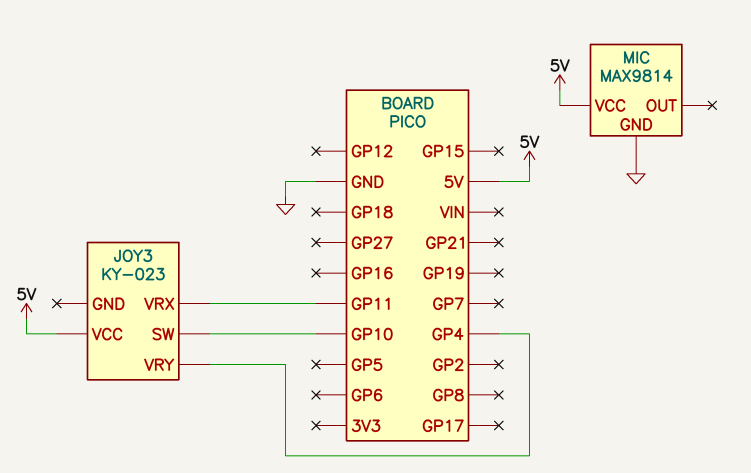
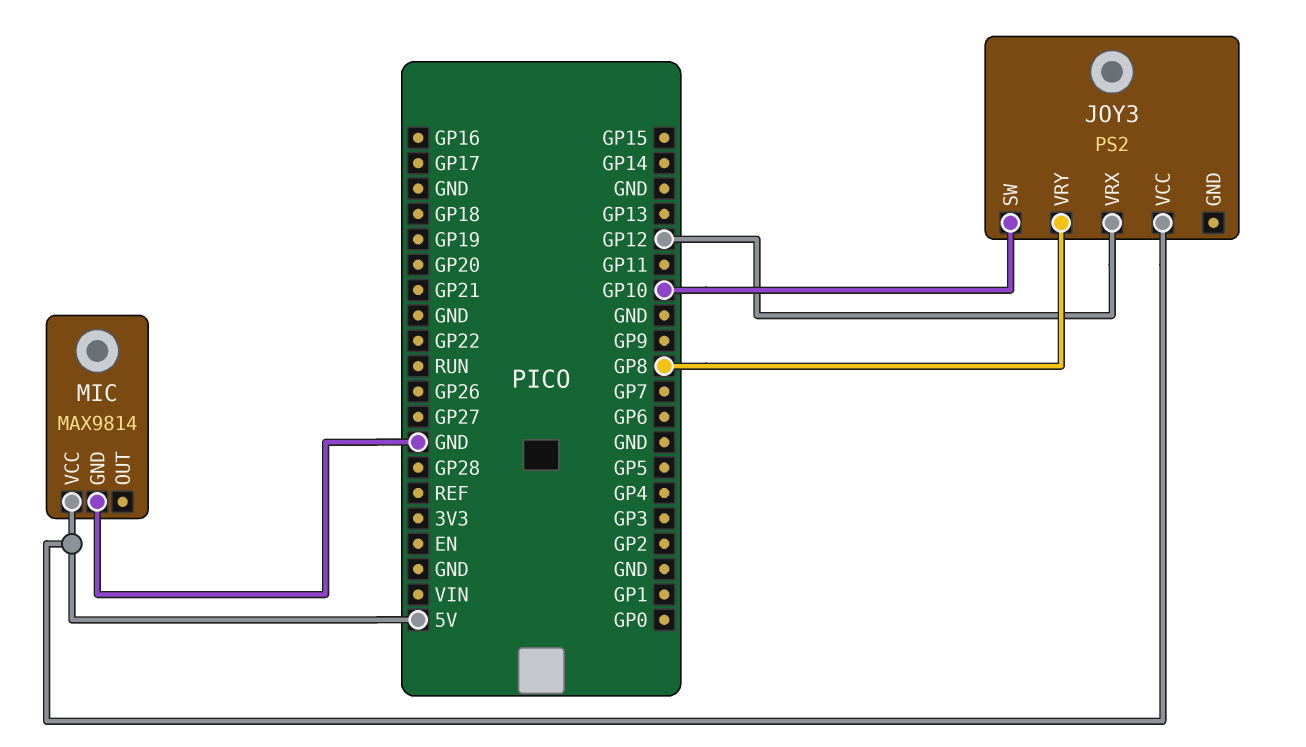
JOY3: KY-023 -> PS2
JOY3 pin VRX: GP11 -> GP12
JOY3 pin VRY: GP4 -> GP8

